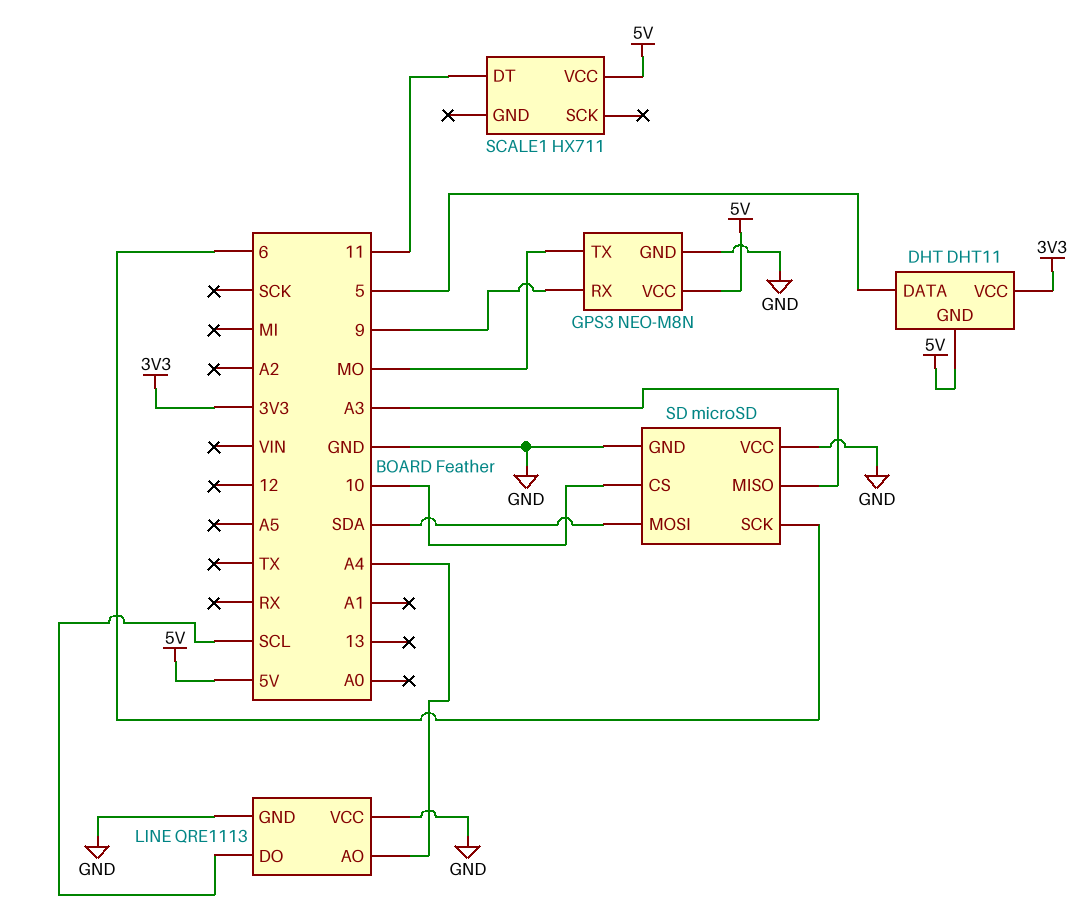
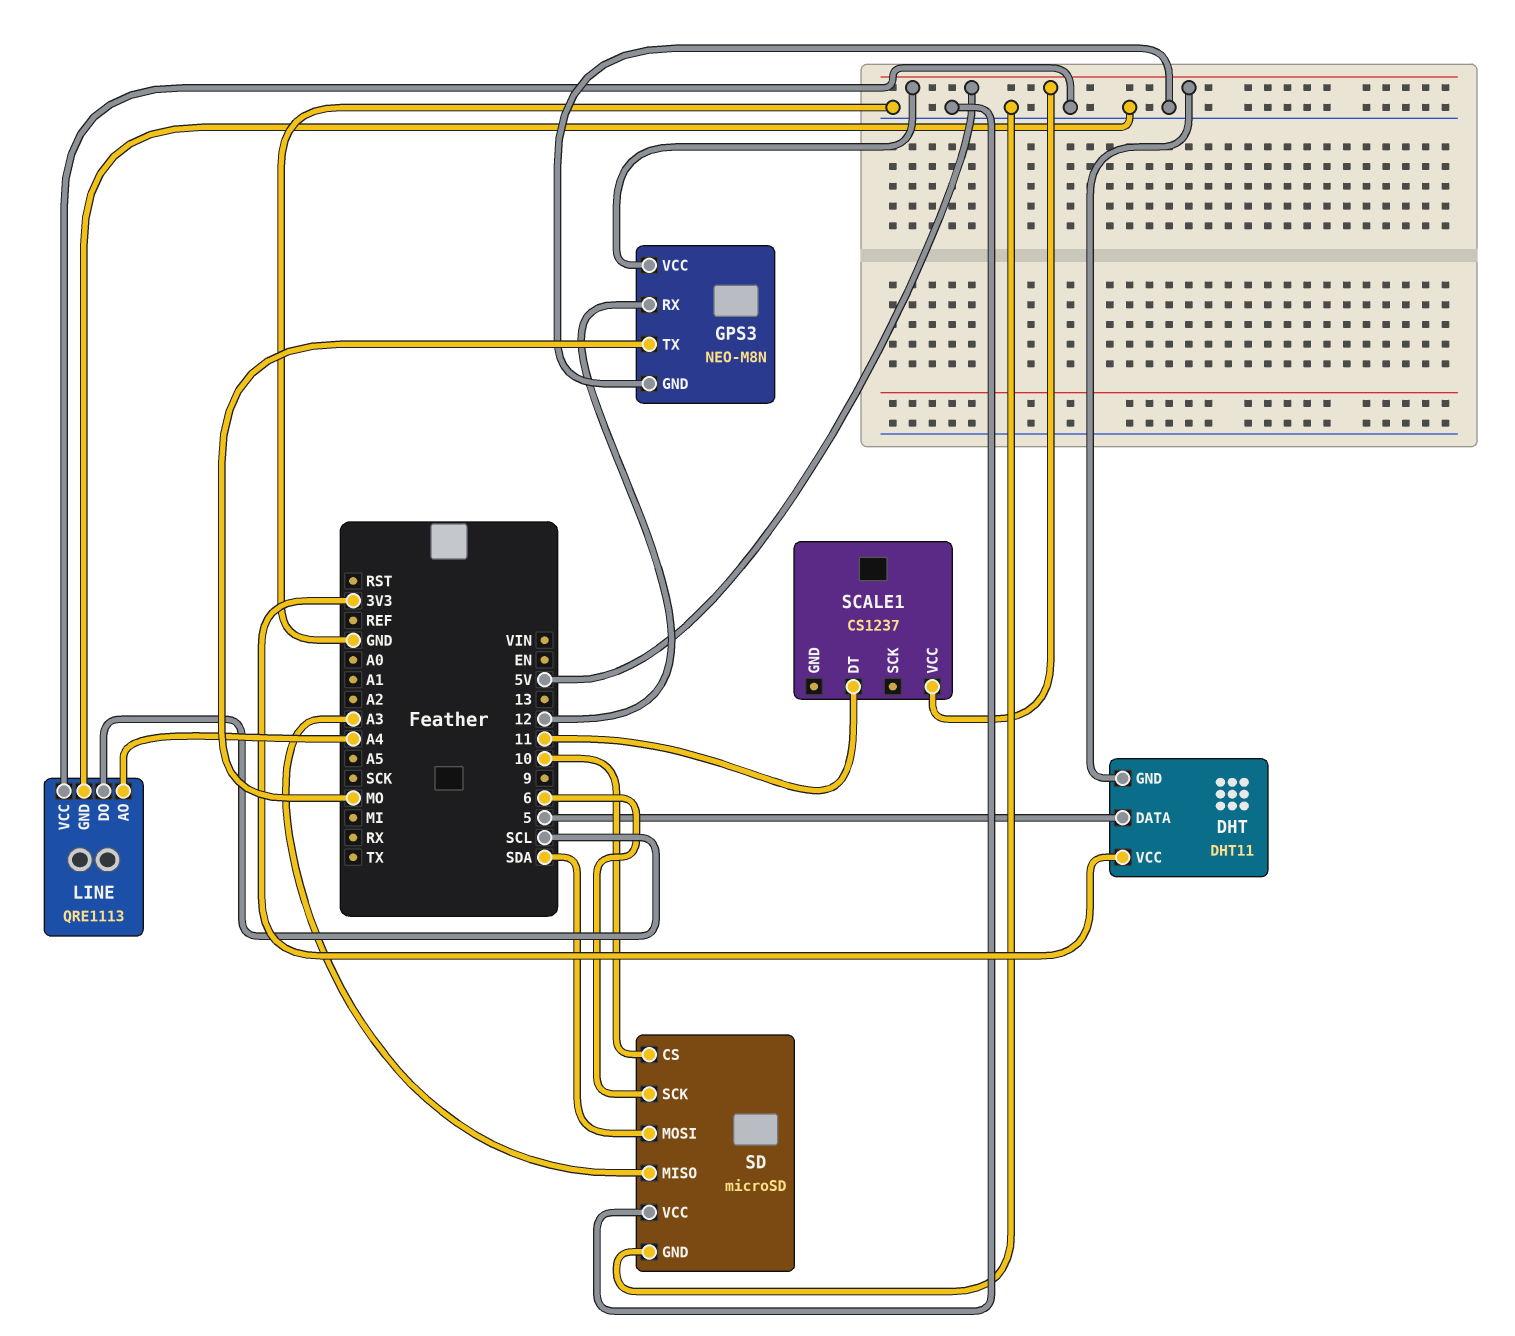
GPS3 pin RX: 9 -> 12
SCALE1: HX711 -> CS1237

